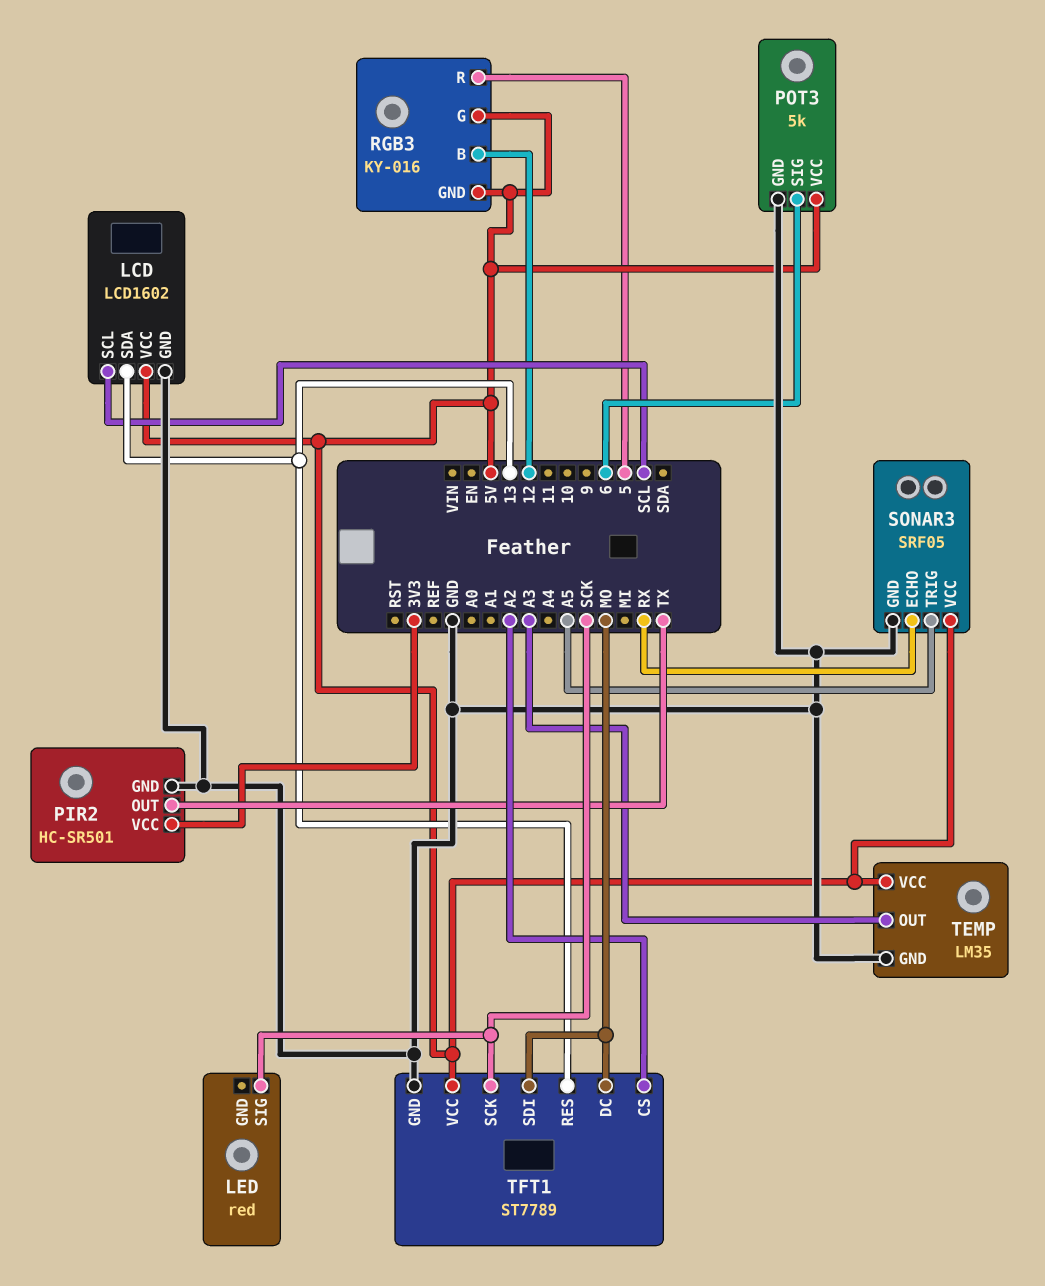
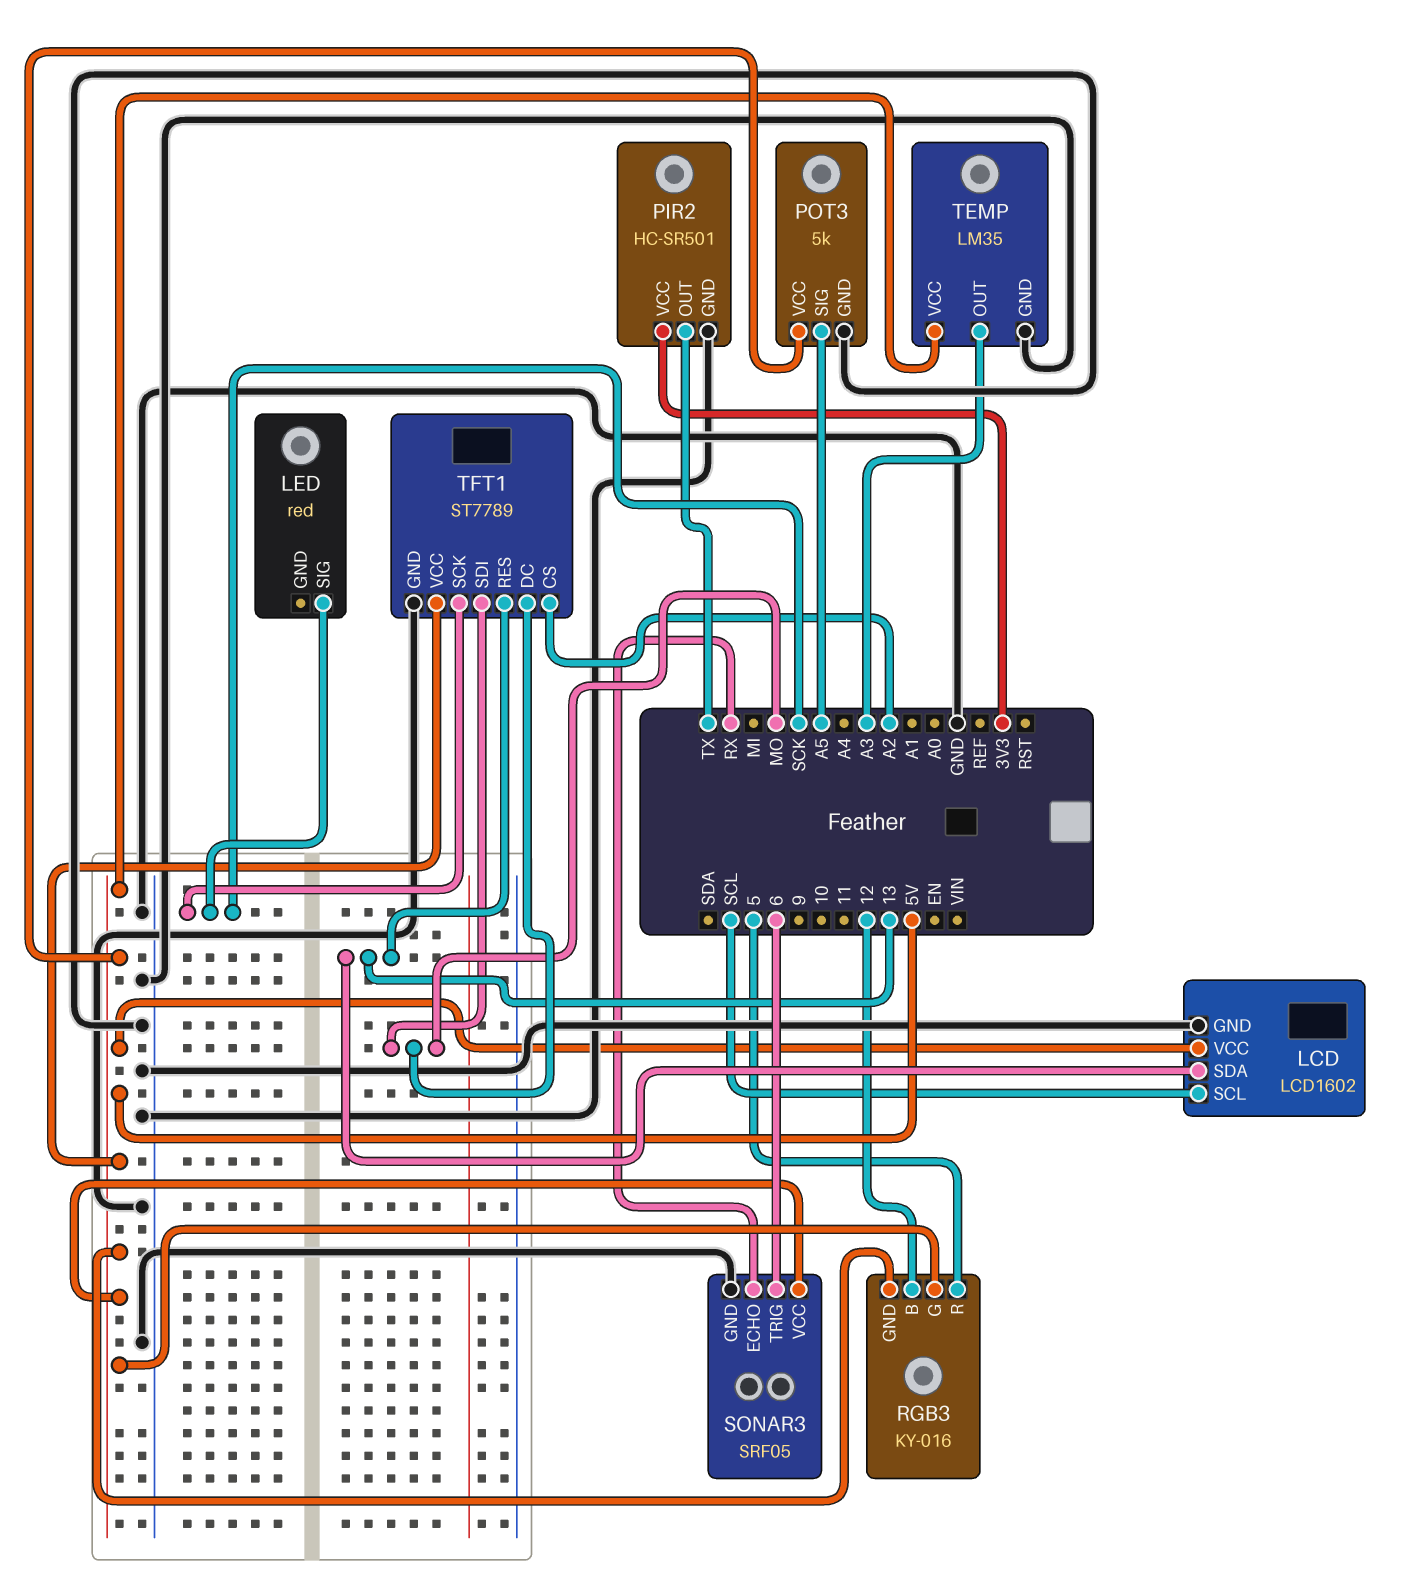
POT3 pin SIG: 6 -> A5
SONAR3 pin TRIG: A5 -> 6

